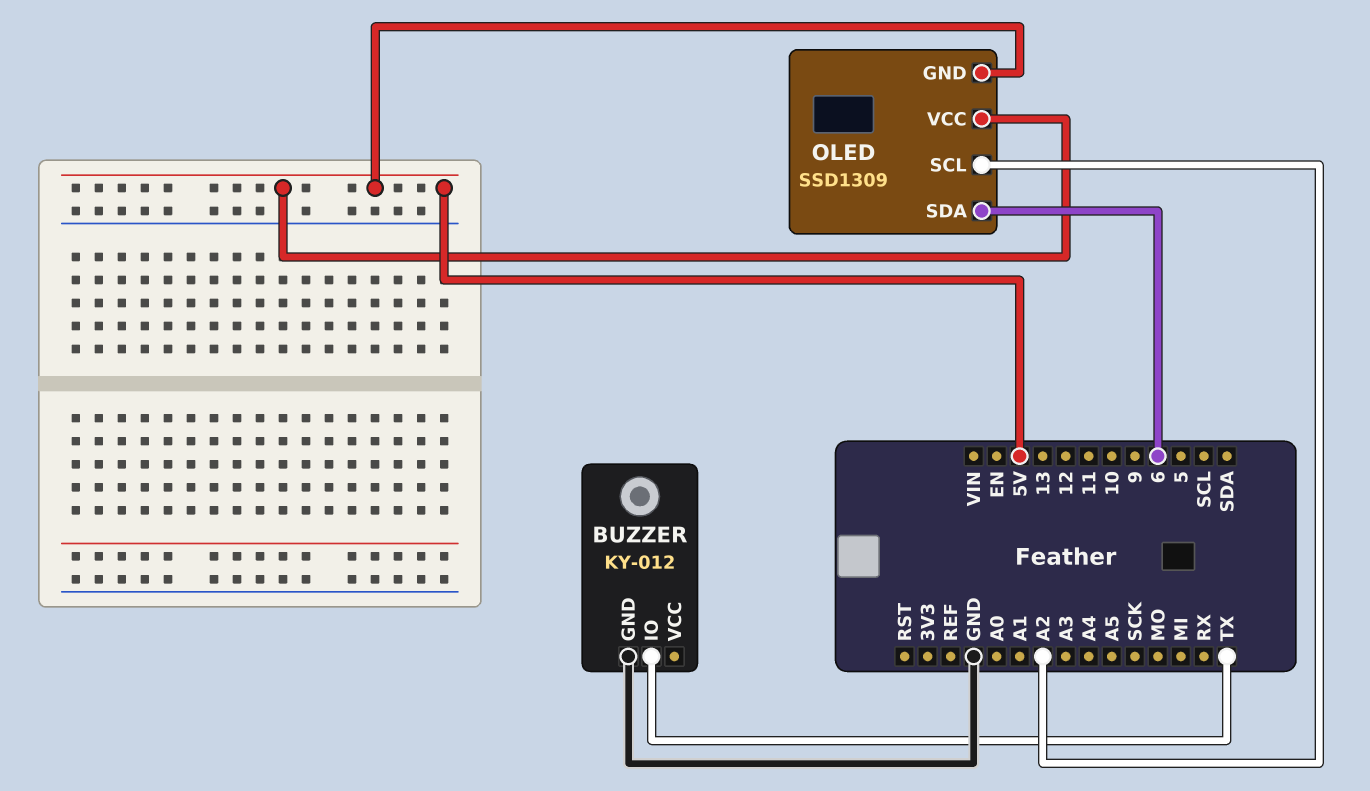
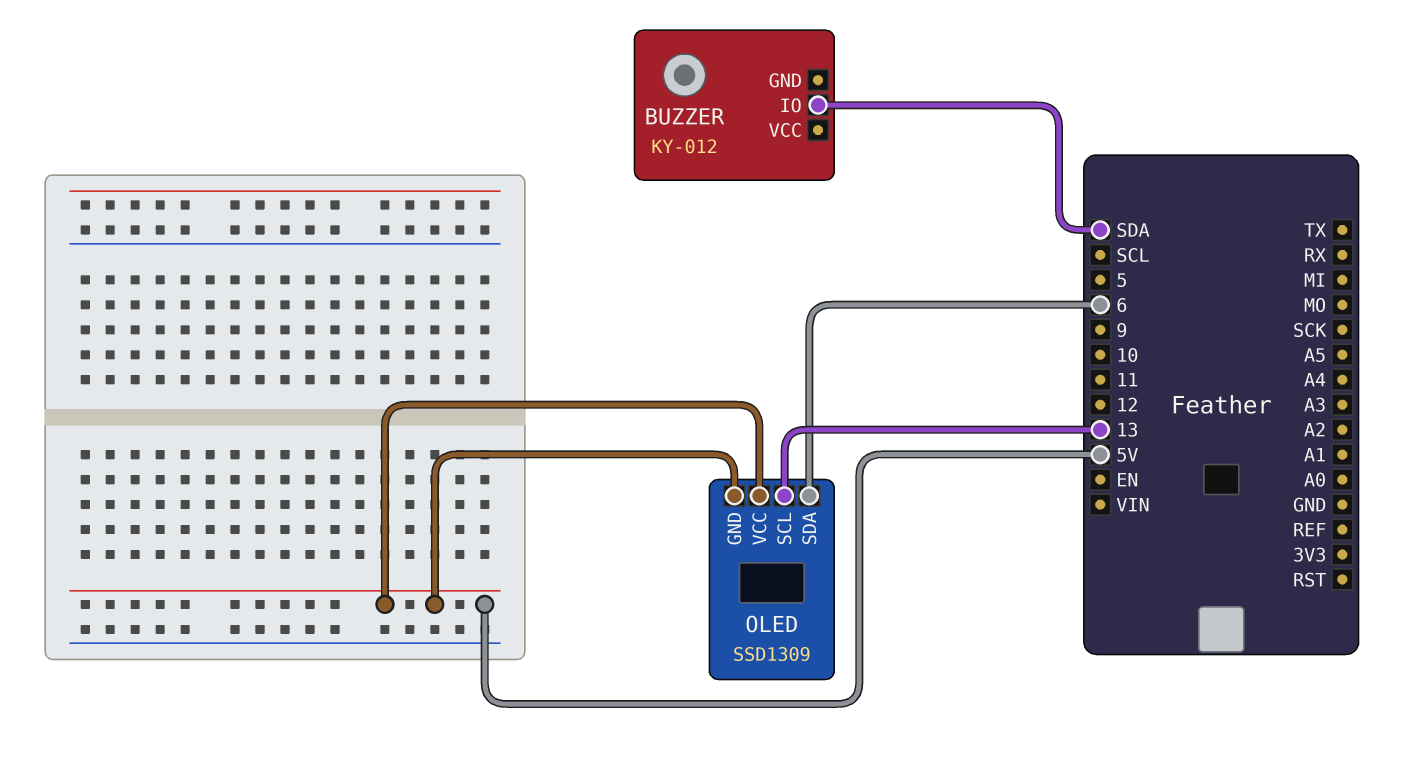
BUZZER pin GND: GND -> none
BUZZER pin IO: TX -> SDA
OLED pin SCL: A2 -> 13

